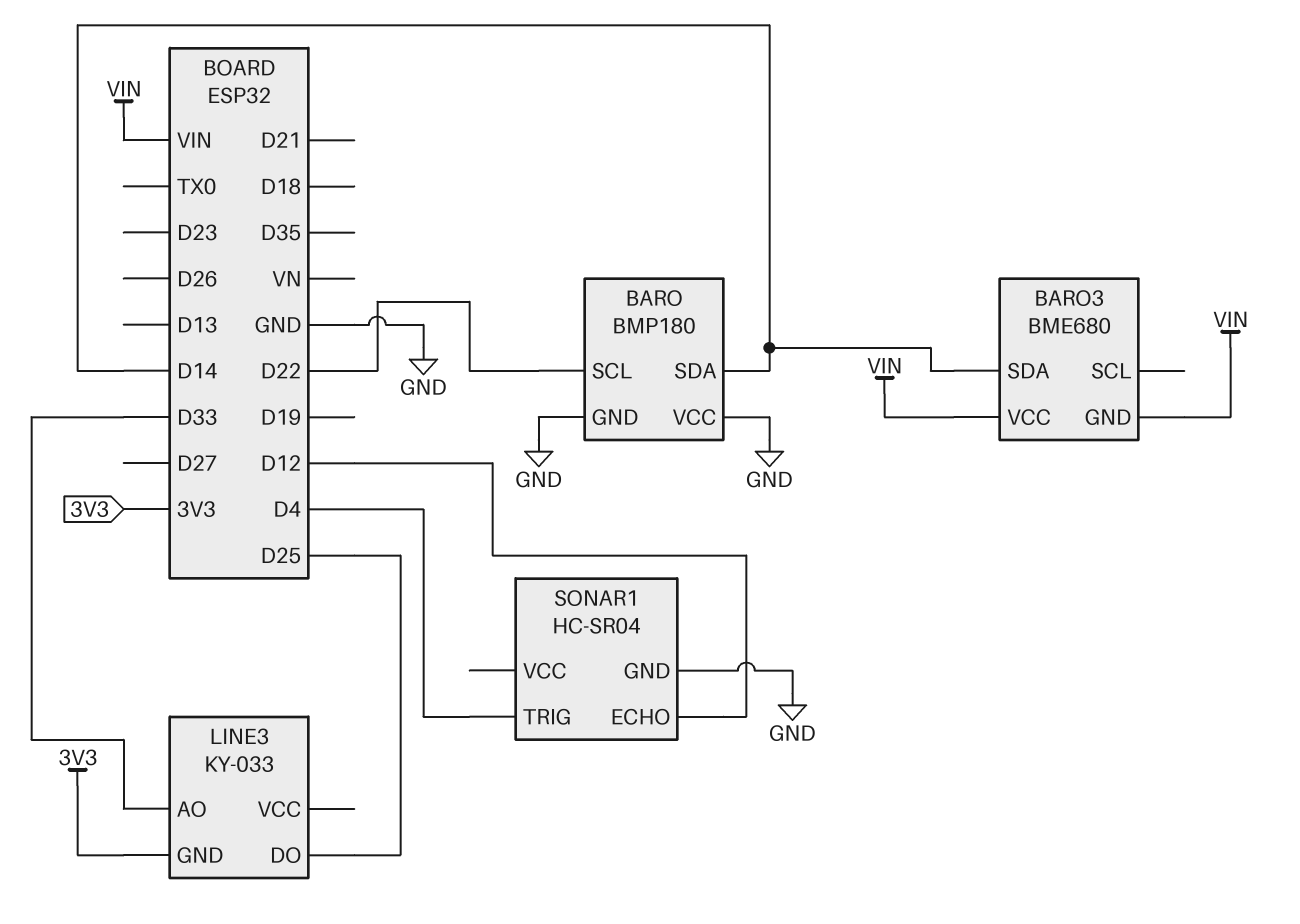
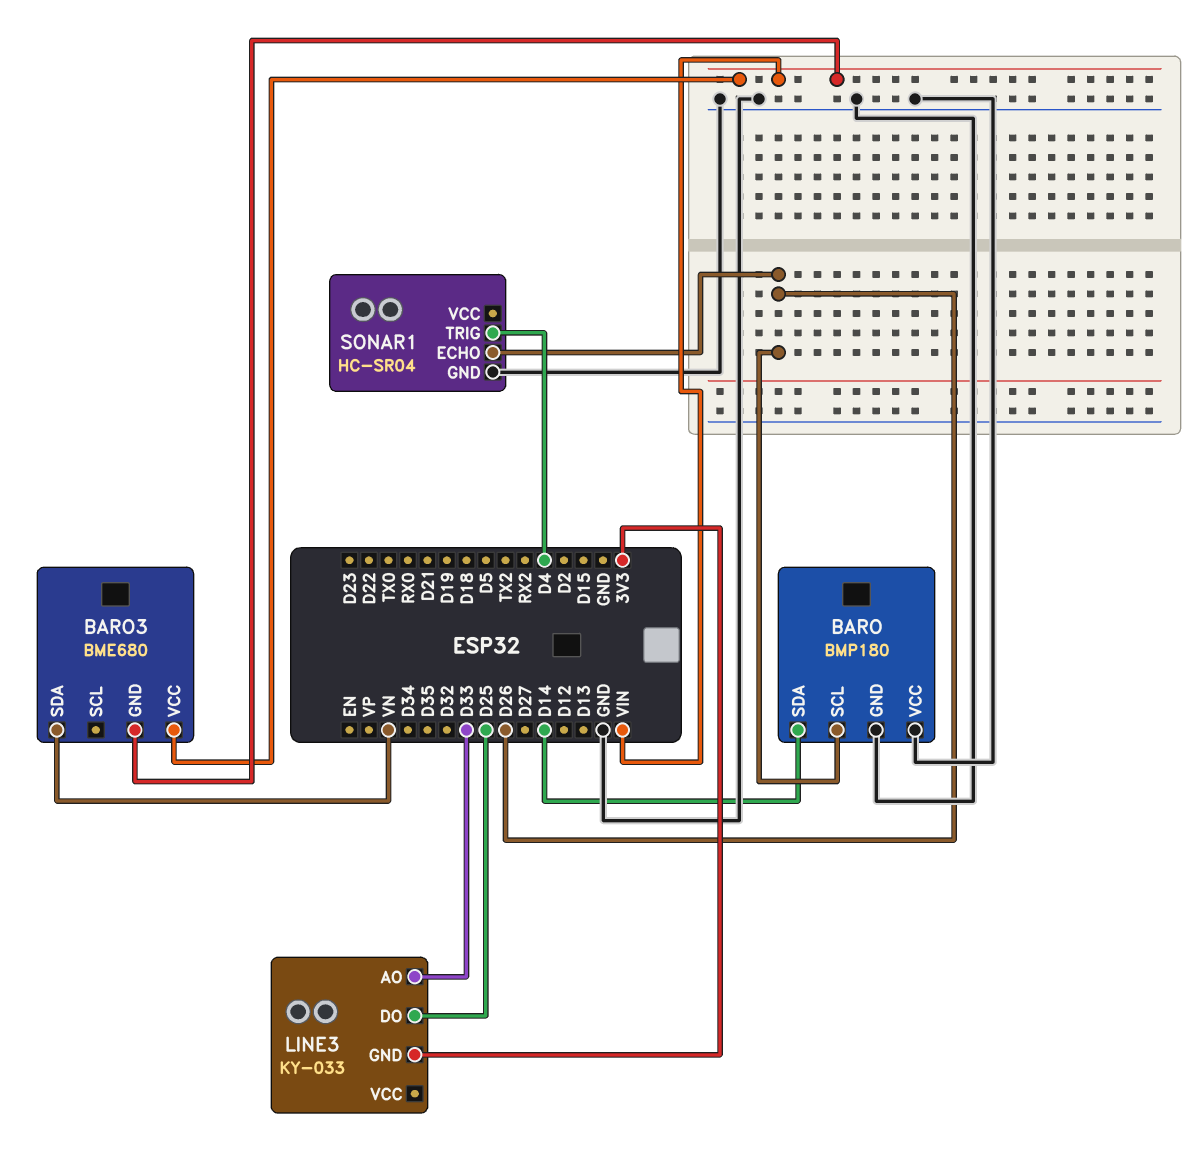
BARO pin SCL: D22 -> D26
BARO3 pin SDA: D14 -> VN
SONAR1 pin ECHO: D12 -> D26

